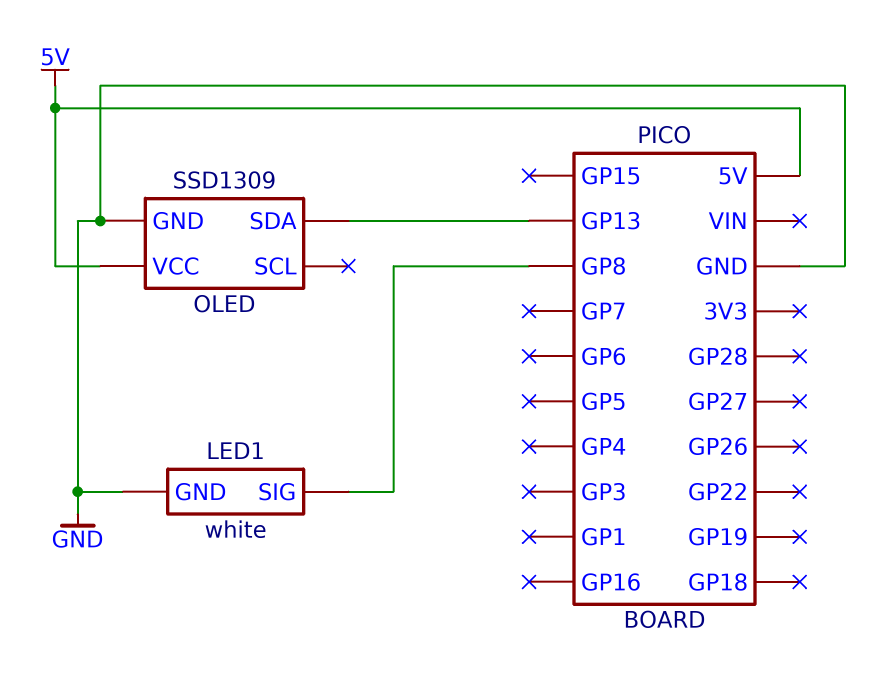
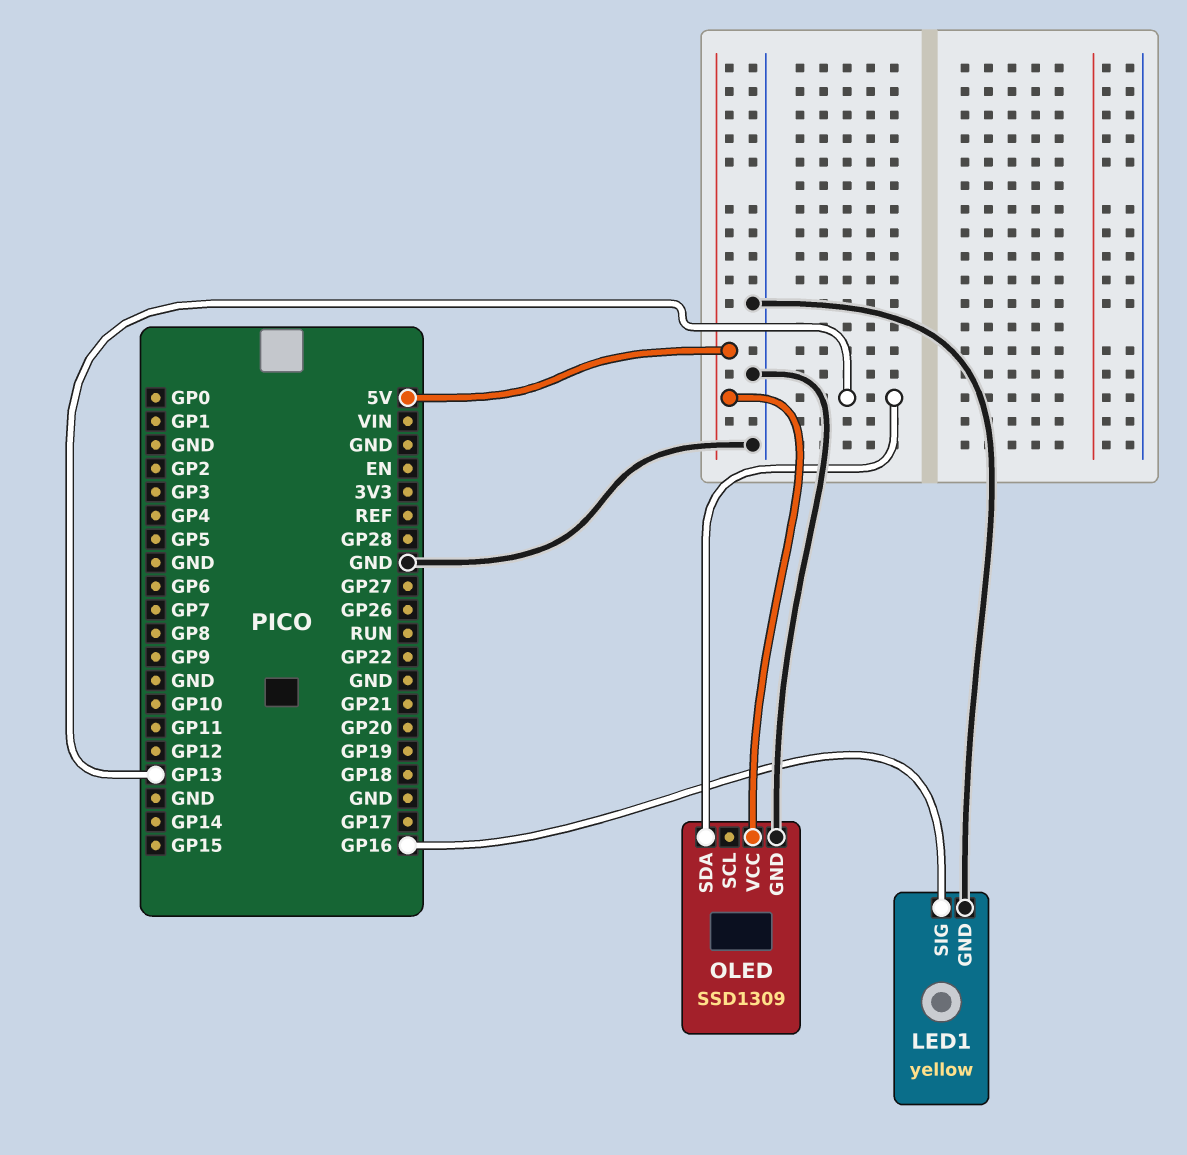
LED1: white -> yellow
LED1 pin SIG: GP8 -> GP16

